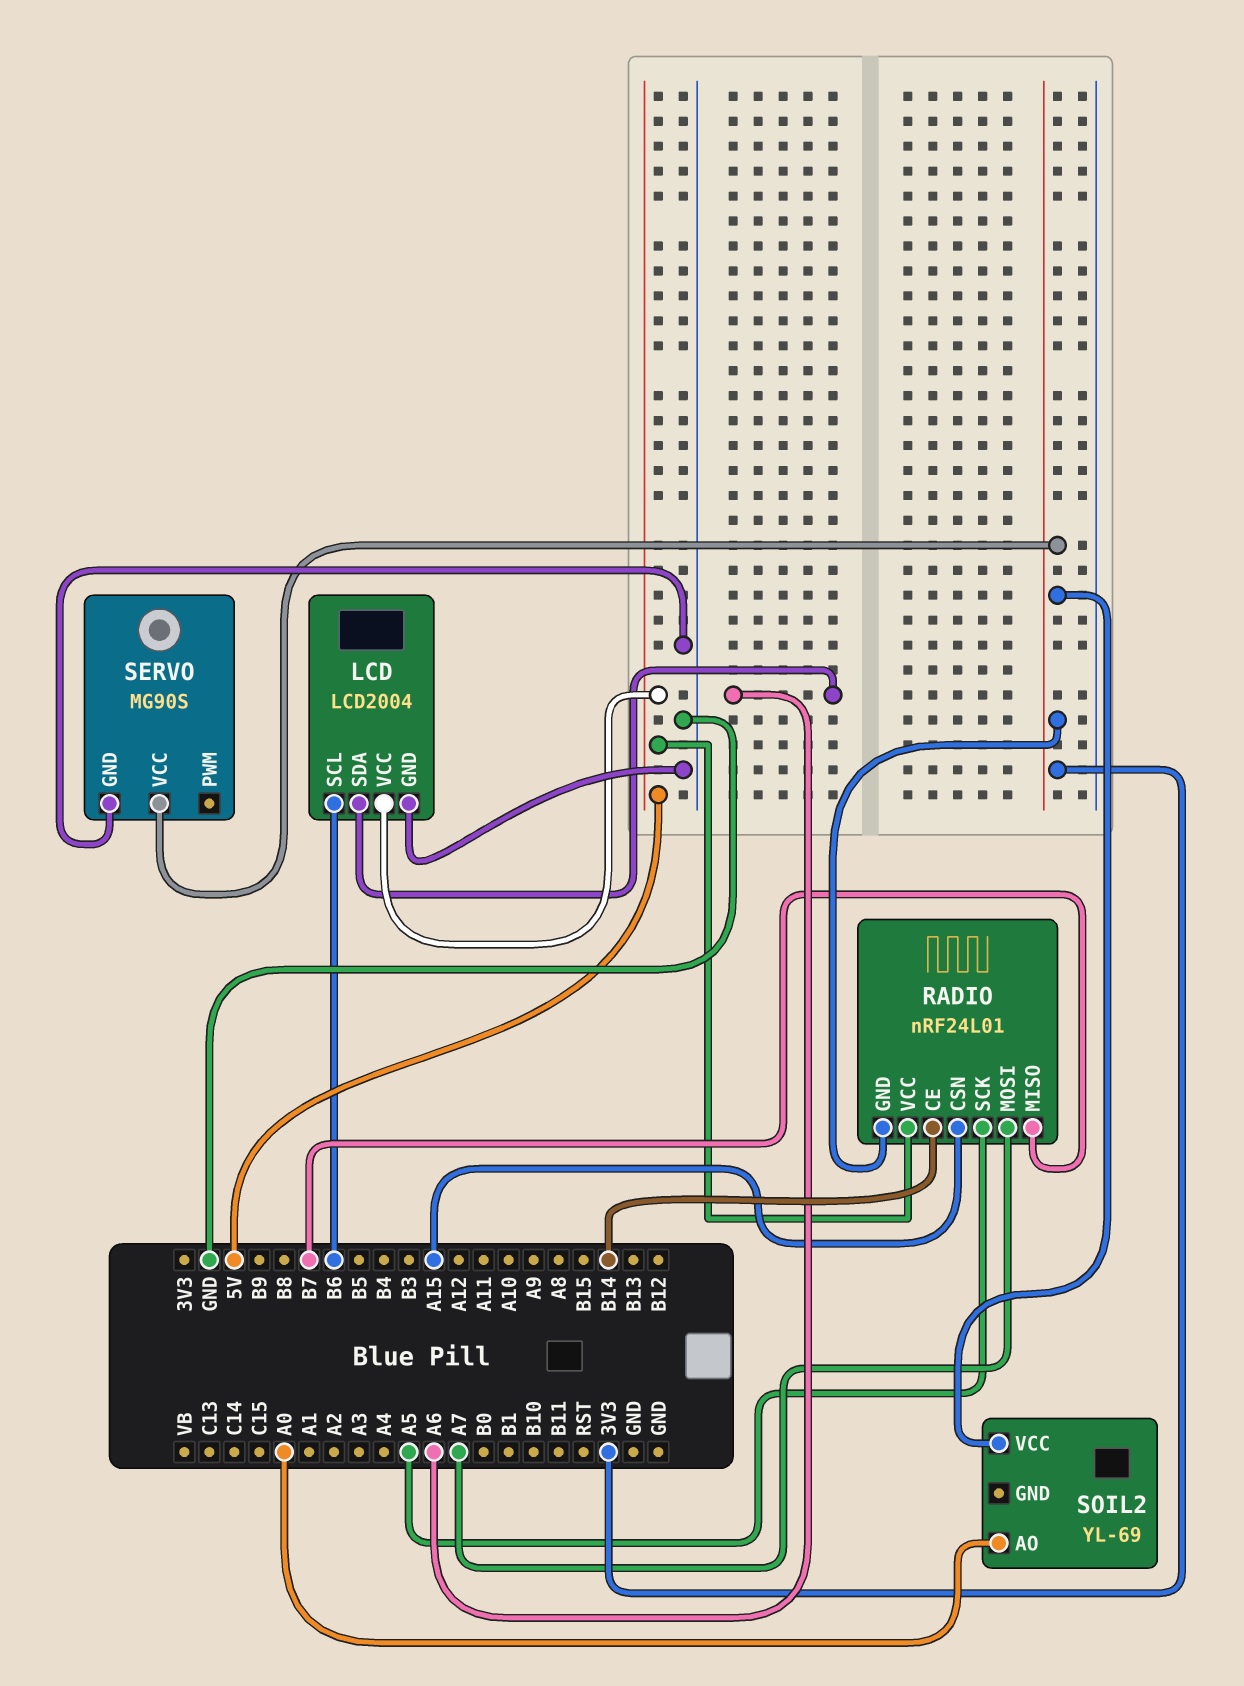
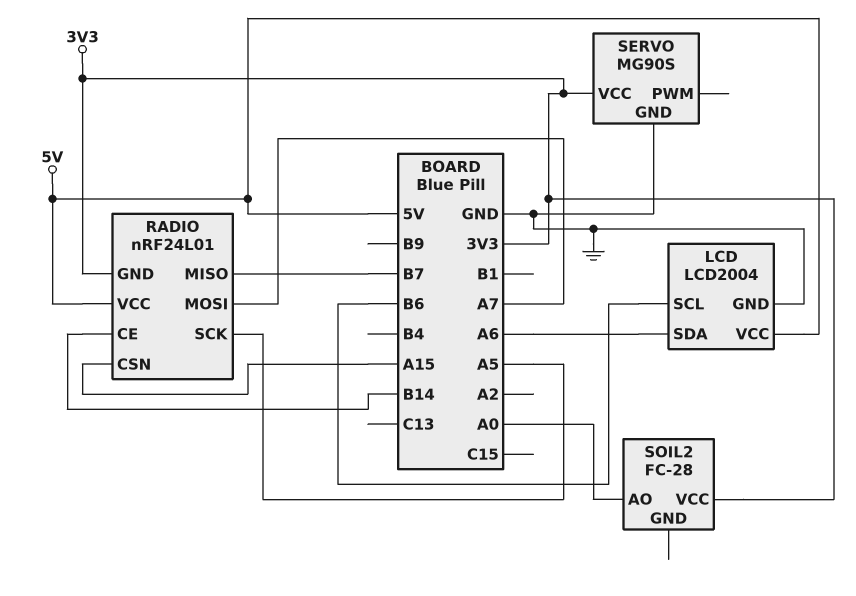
SOIL2: YL-69 -> FC-28

